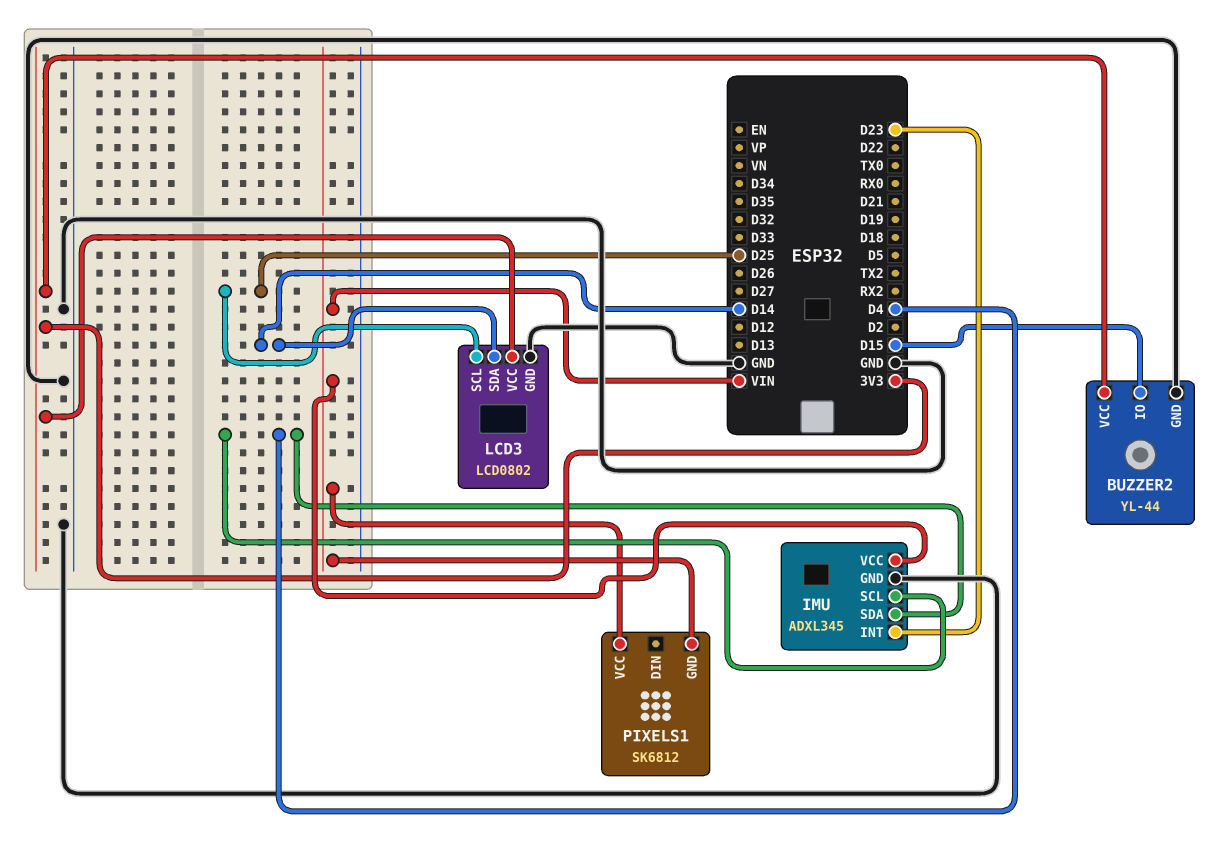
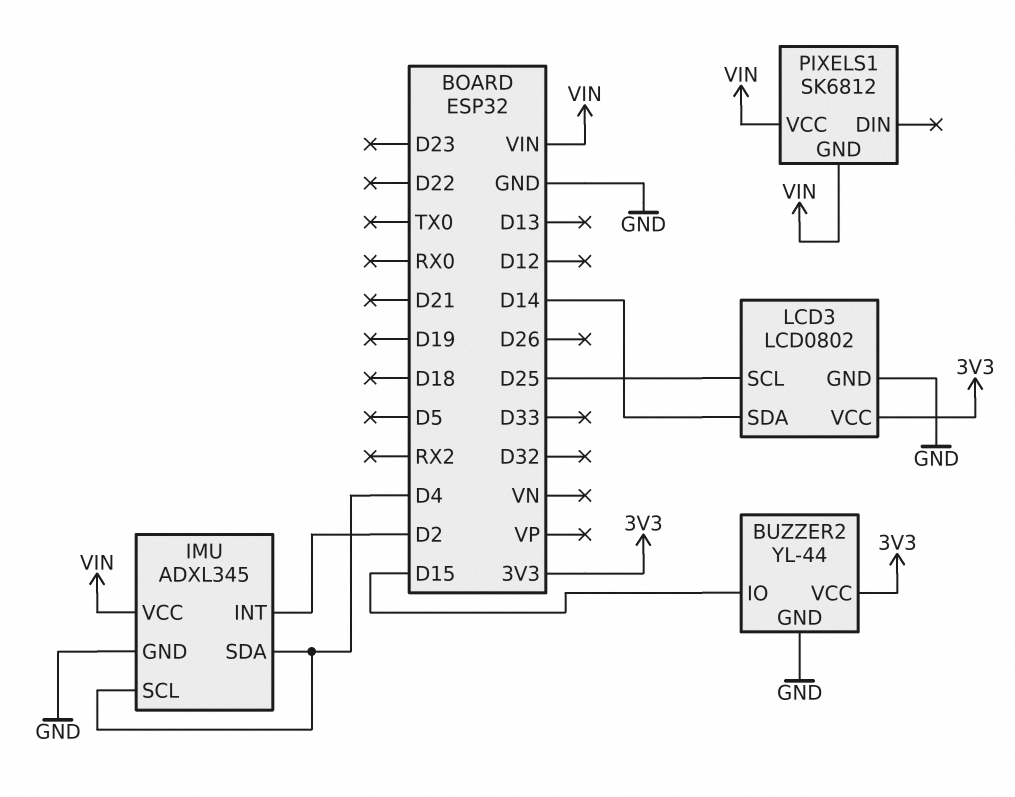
IMU pin INT: D23 -> D2

